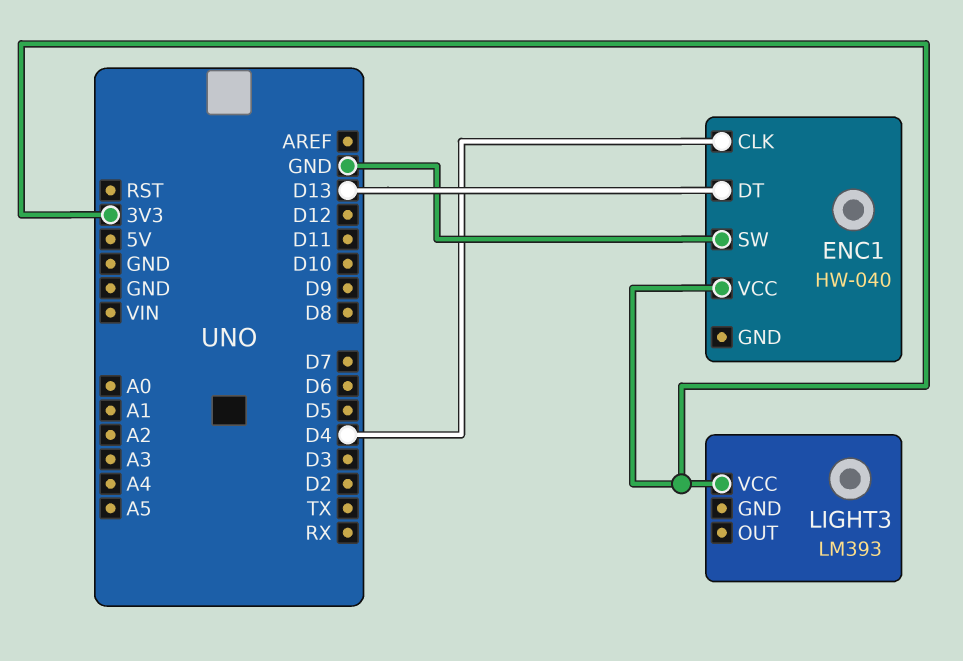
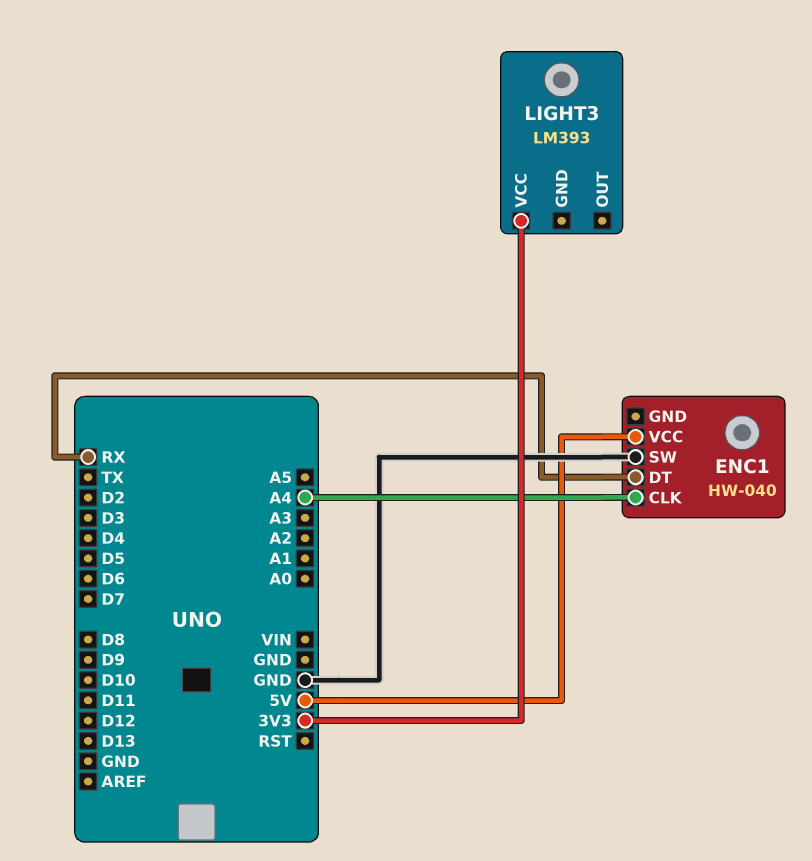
ENC1 pin CLK: D4 -> A4
ENC1 pin DT: D13 -> RX
ENC1 pin VCC: 3V3 -> 5V

